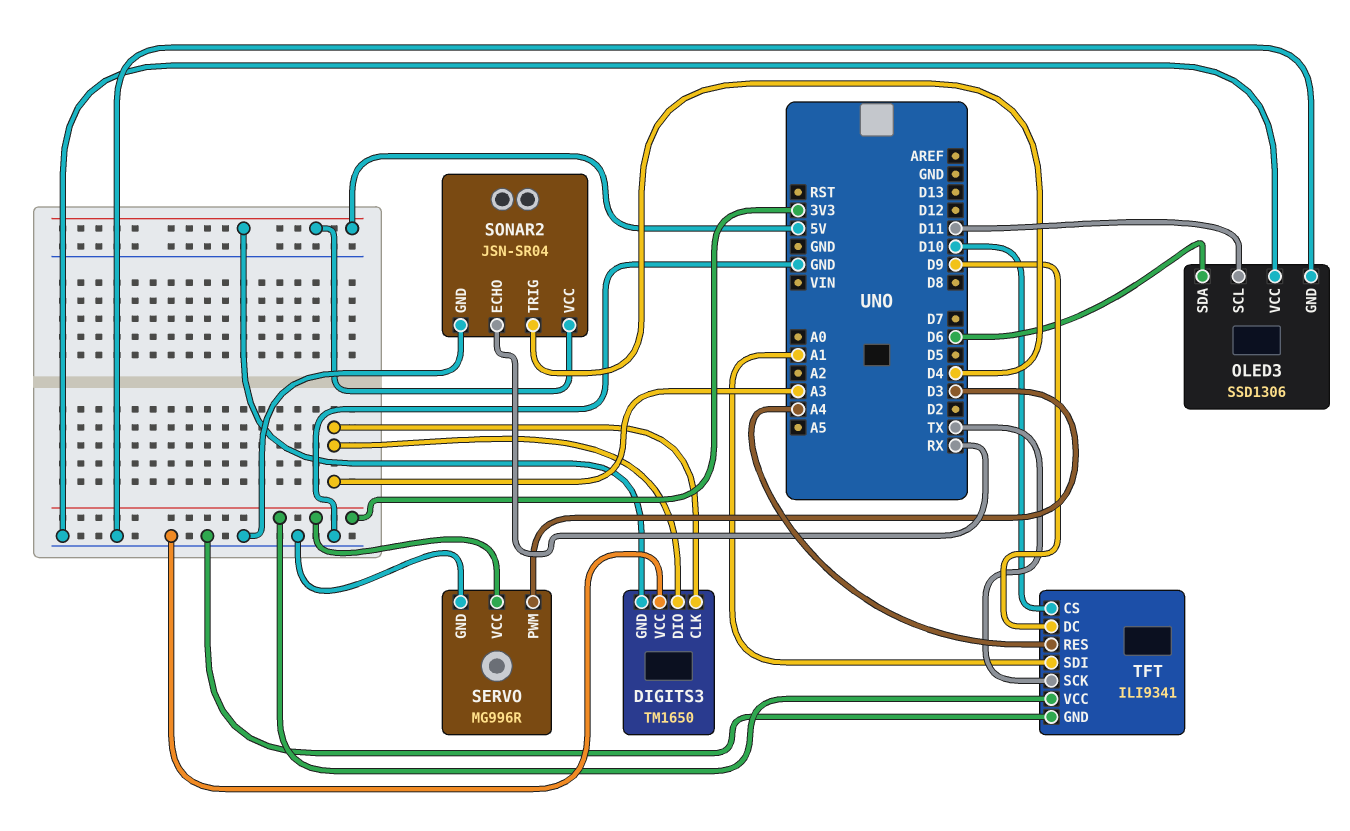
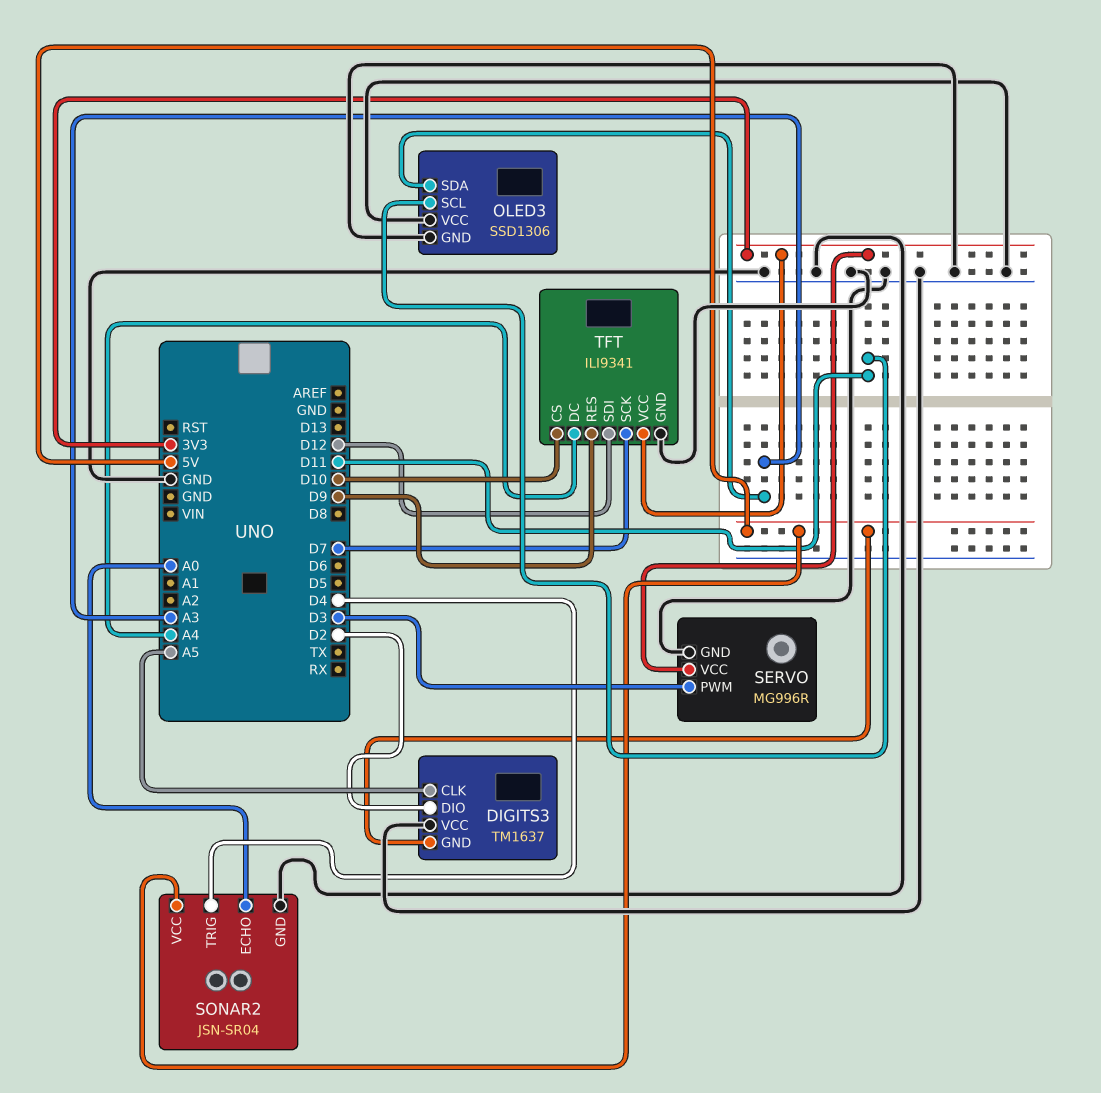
DIGITS3: TM1650 -> TM1637
DIGITS3 pin CLK: A3 -> A5
DIGITS3 pin DIO: A3 -> D2
OLED3 pin SDA: D6 -> A3
SONAR2 pin ECHO: RX -> A0
TFT pin DC: D9 -> A4
TFT pin RES: A4 -> D9
TFT pin SCK: TX -> D7
TFT pin SDI: A1 -> D12

